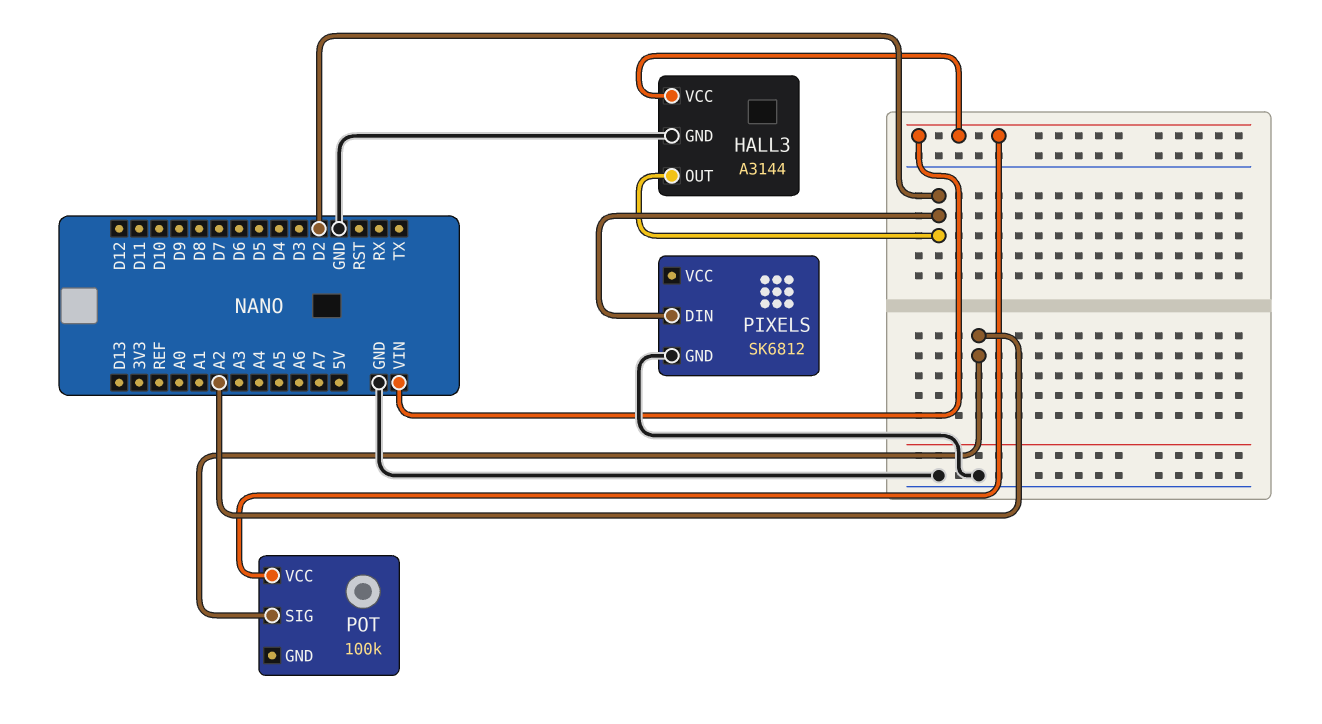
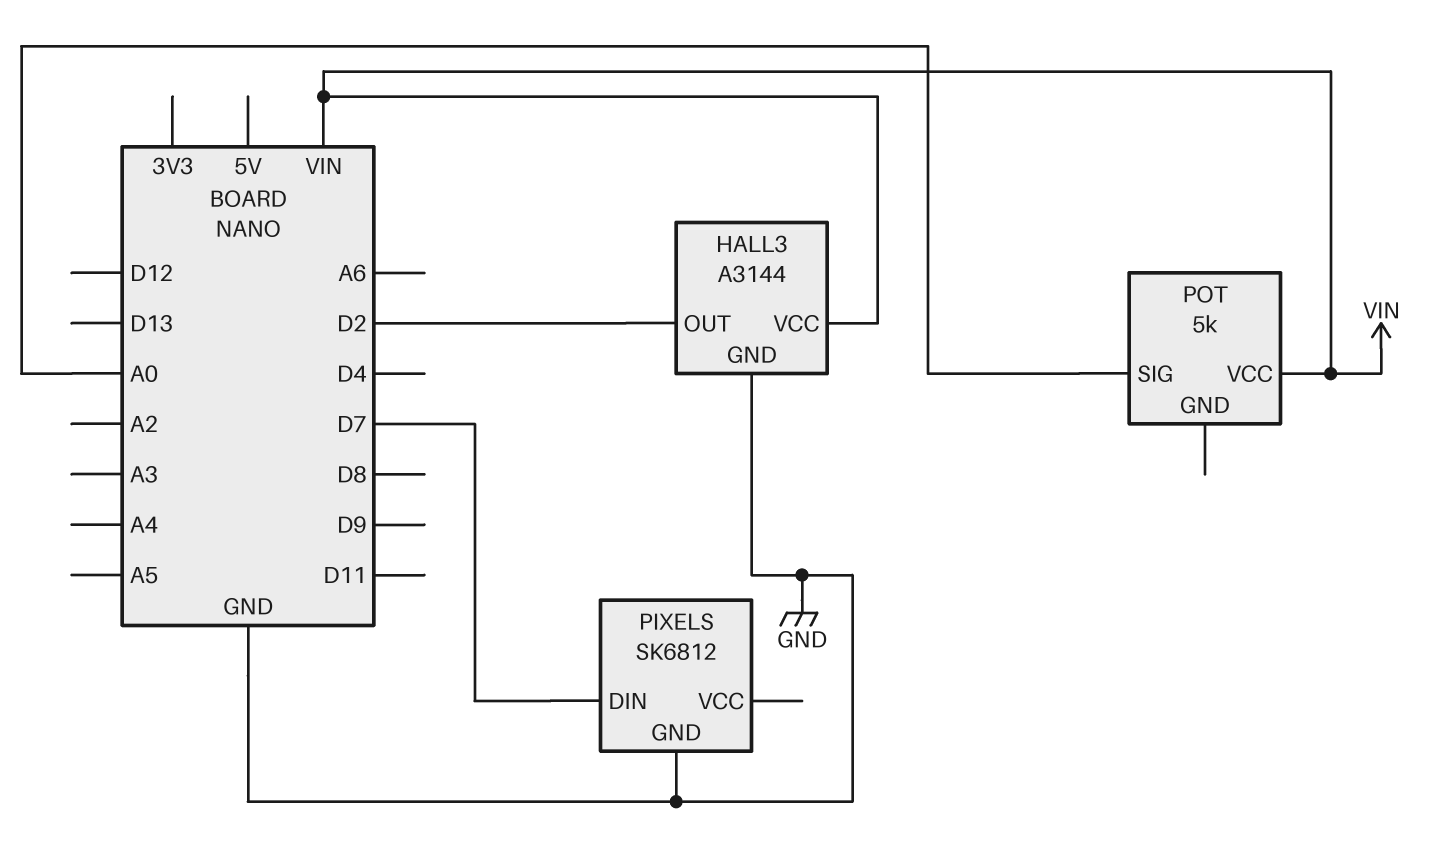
PIXELS pin DIN: D2 -> D7
POT: 100k -> 5k
POT pin SIG: A2 -> A0

